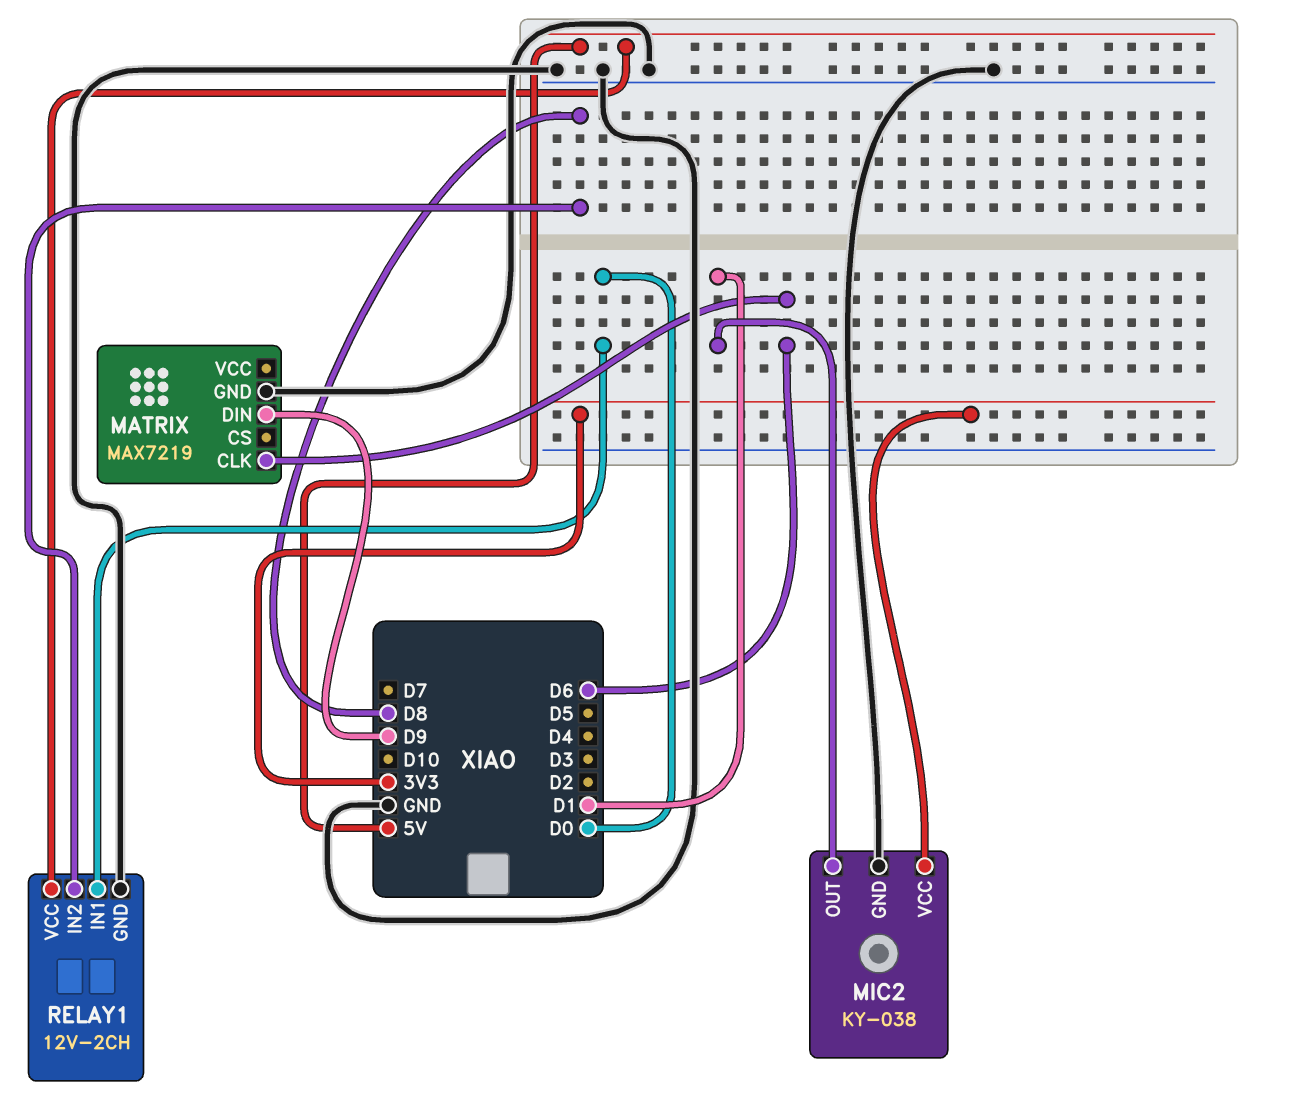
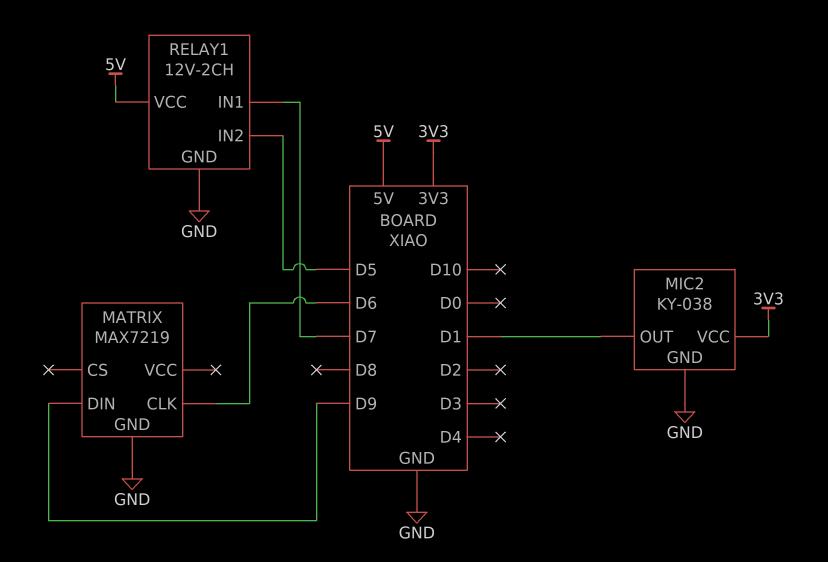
RELAY1 pin IN1: D0 -> D7
RELAY1 pin IN2: D8 -> D5

